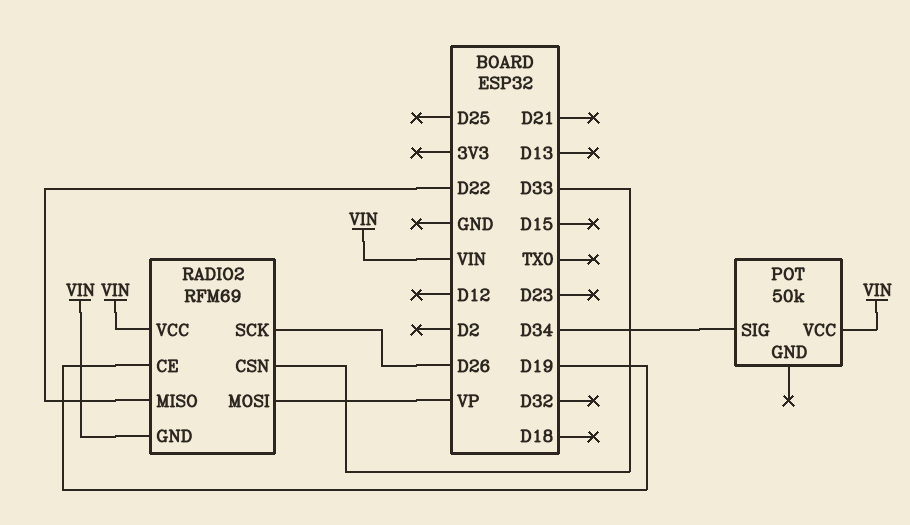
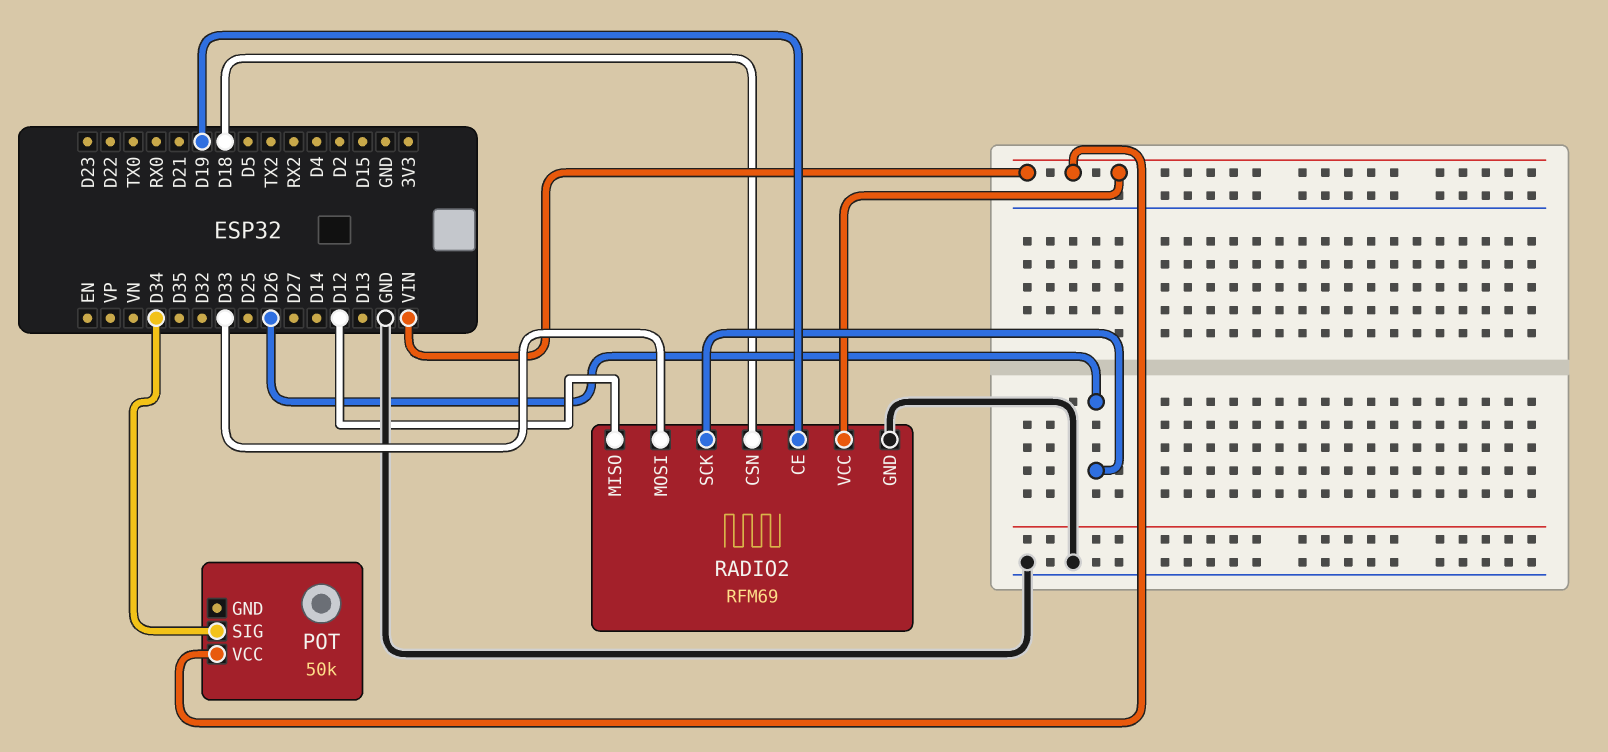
RADIO2 pin CSN: D33 -> D18
RADIO2 pin GND: VIN -> GND
RADIO2 pin MISO: D22 -> D12
RADIO2 pin MOSI: VP -> D33

